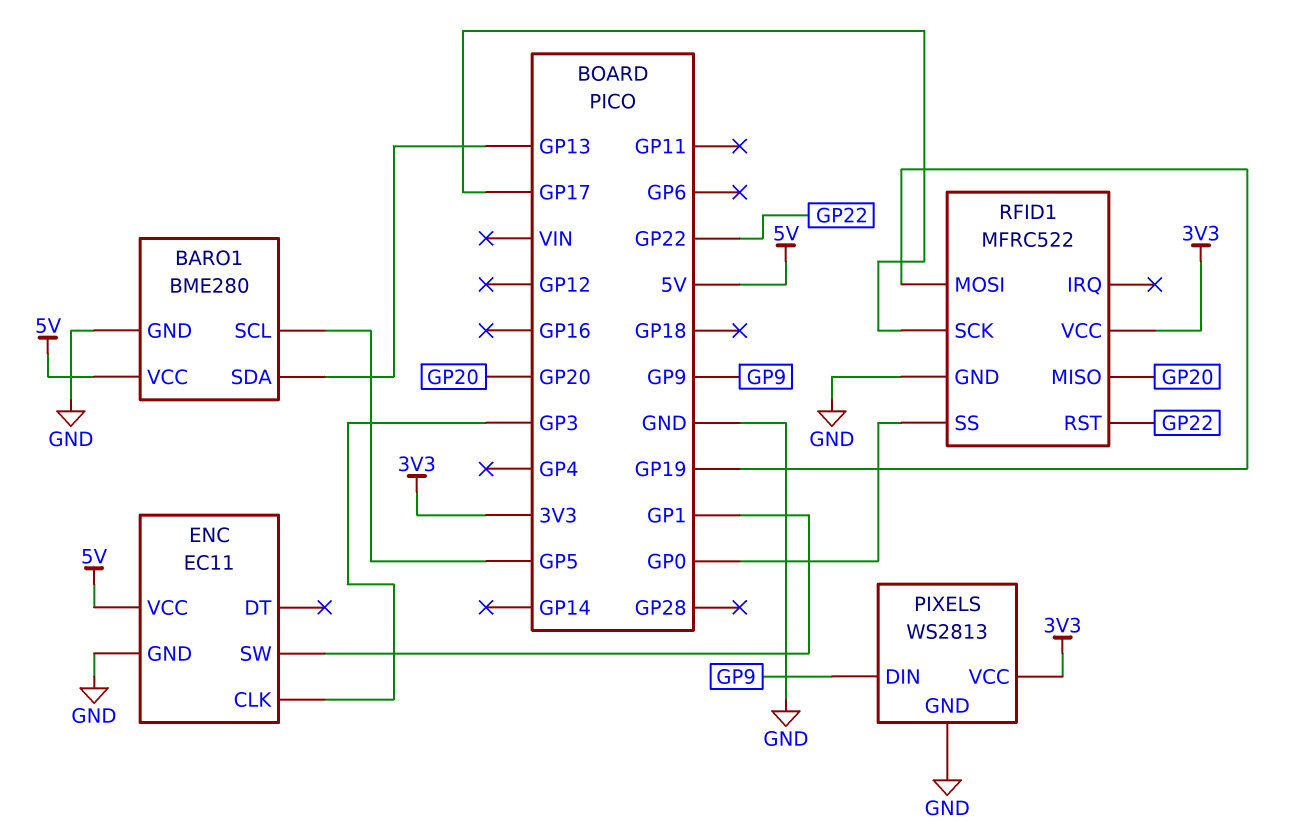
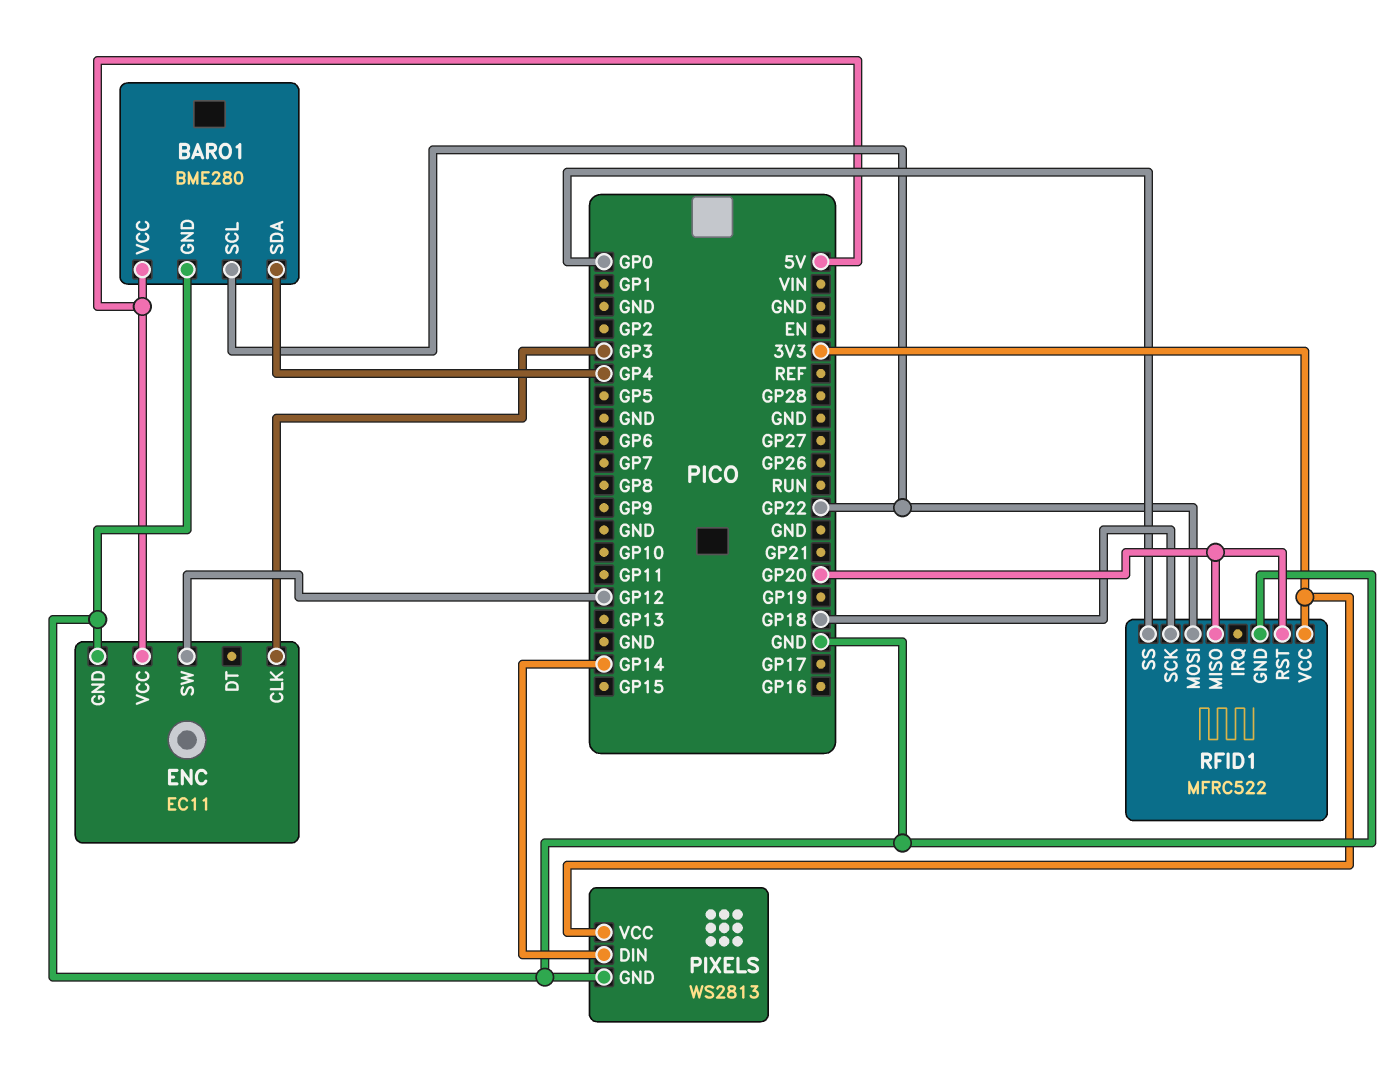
BARO1 pin SCL: GP5 -> GP22
BARO1 pin SDA: GP13 -> GP4
ENC pin SW: GP1 -> GP12
PIXELS pin DIN: GP9 -> GP14
RFID1 pin MOSI: GP19 -> GP22
RFID1 pin RST: GP22 -> GP20
RFID1 pin SCK: GP17 -> GP18

